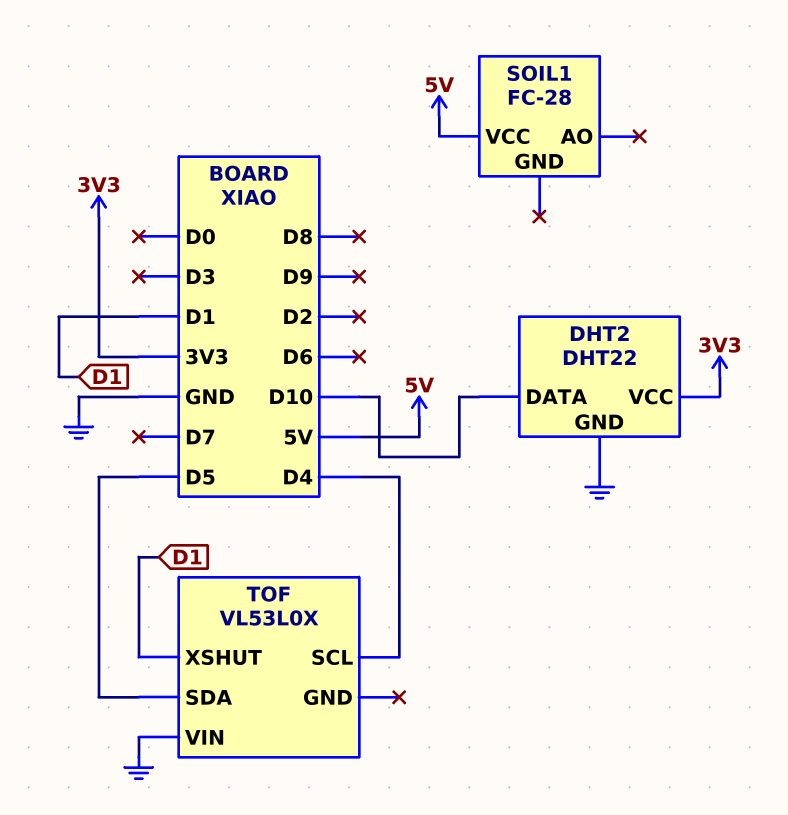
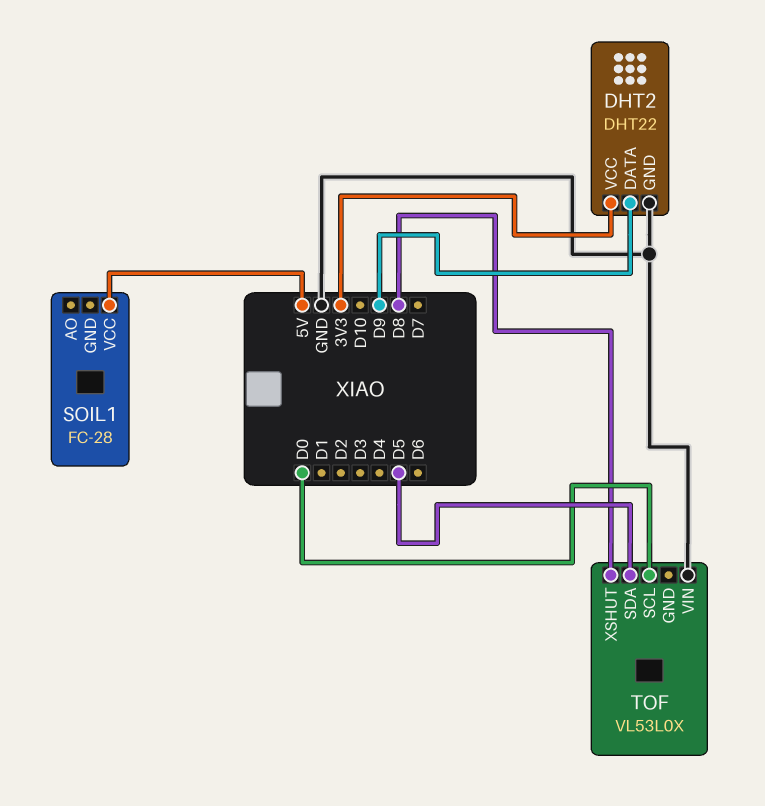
DHT2 pin DATA: D10 -> D9
TOF pin SCL: D4 -> D0
TOF pin XSHUT: D1 -> D8

